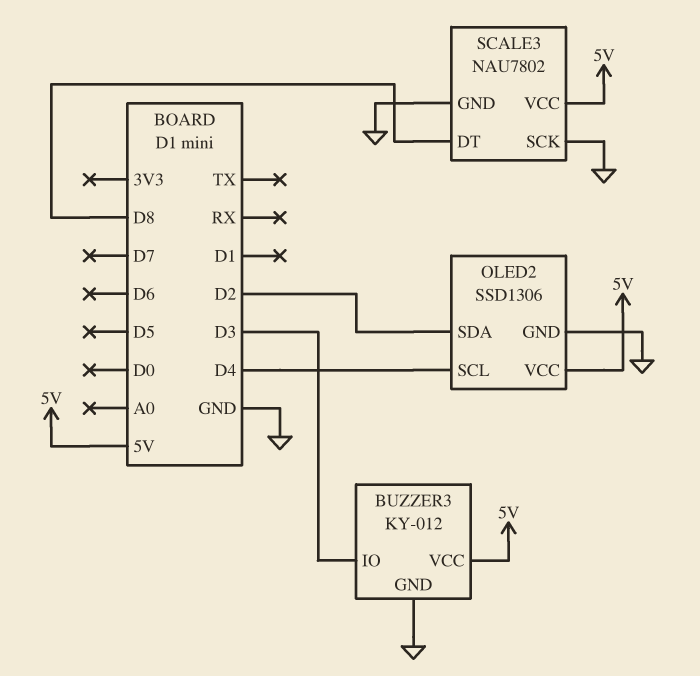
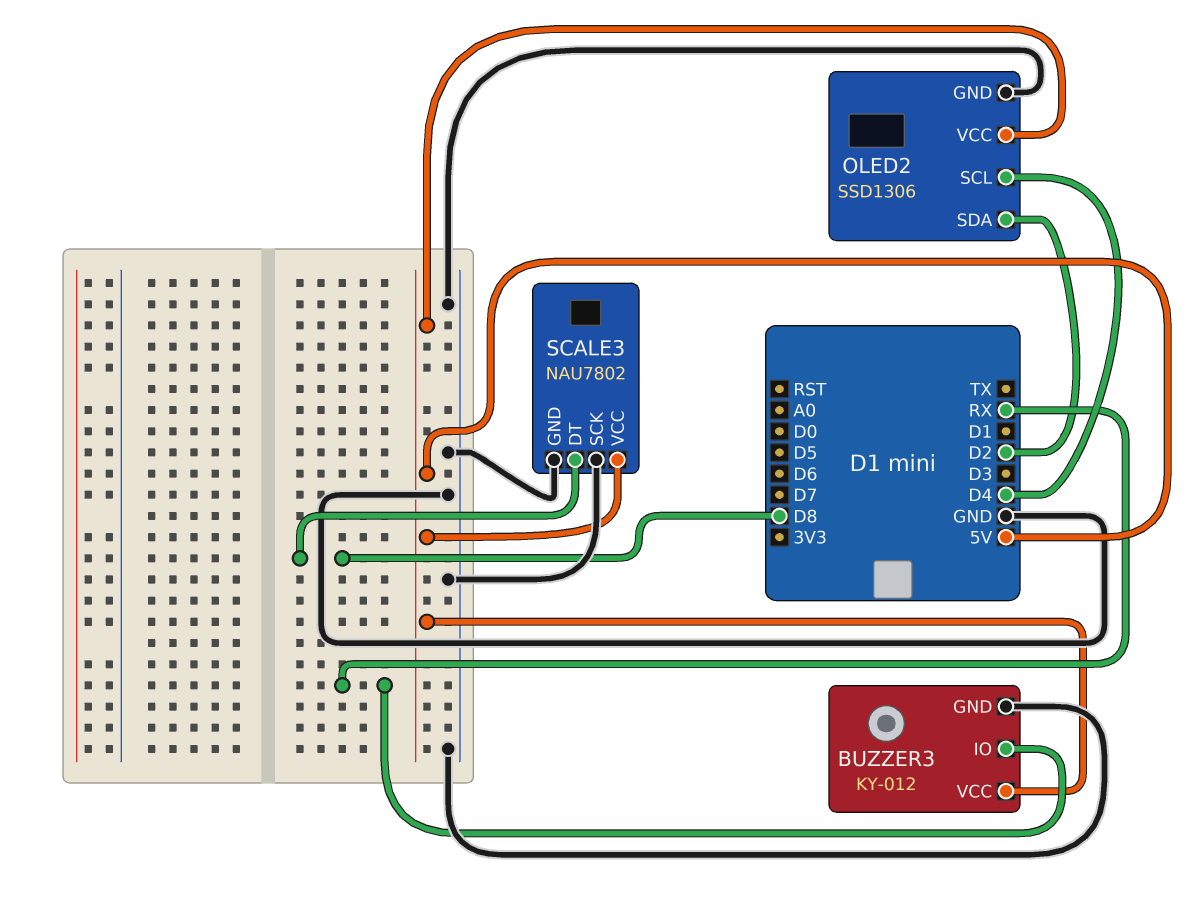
BUZZER3 pin IO: D3 -> RX

